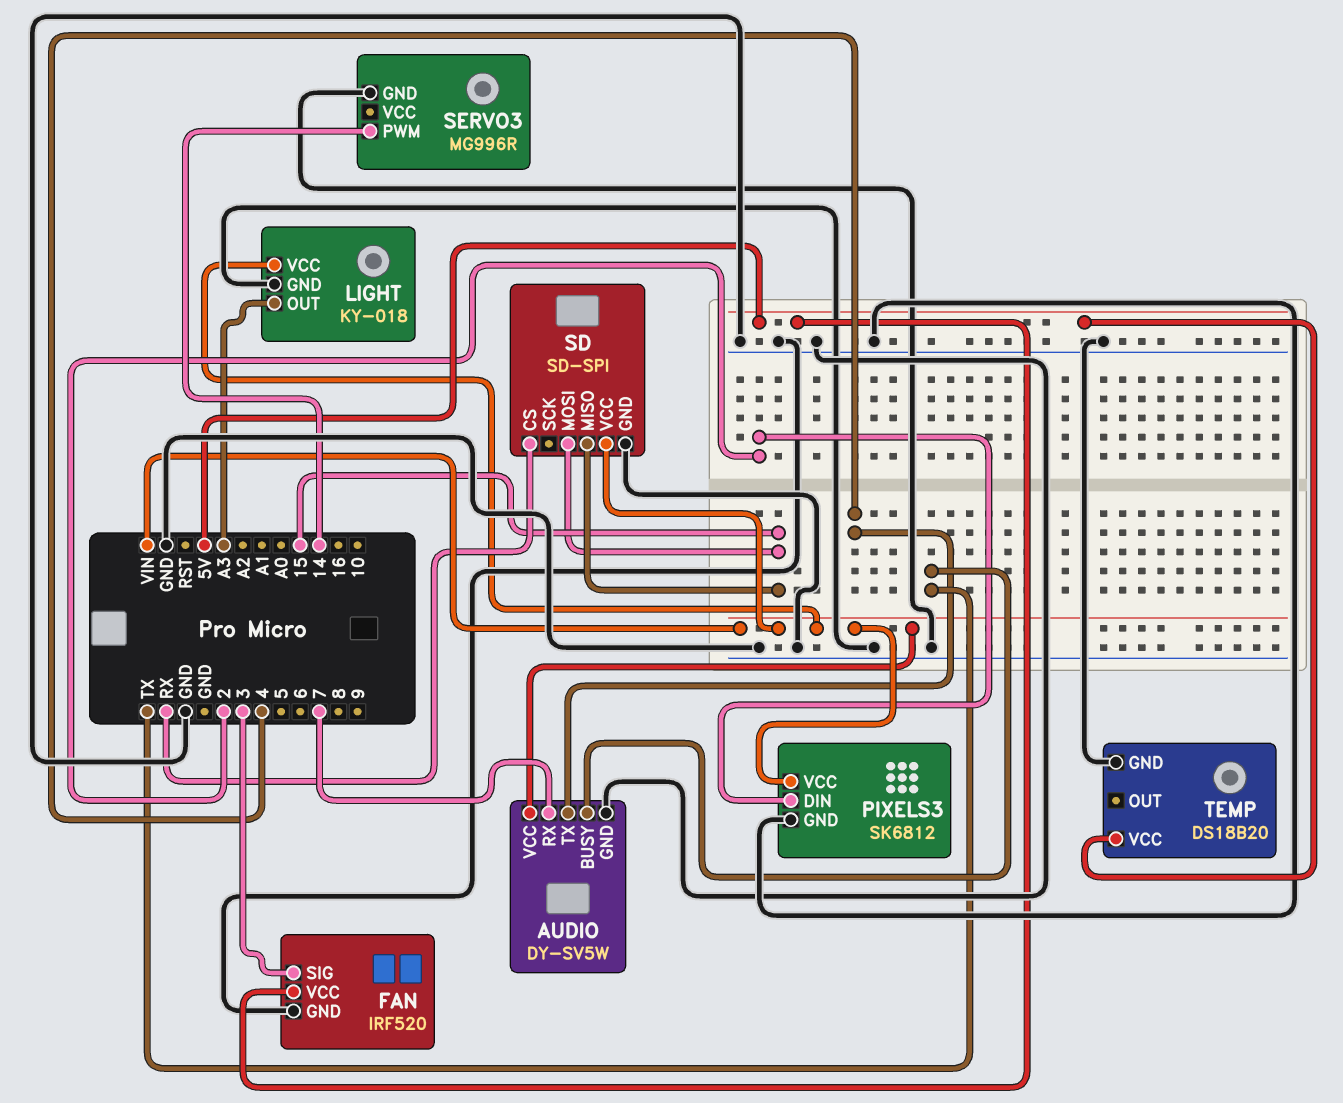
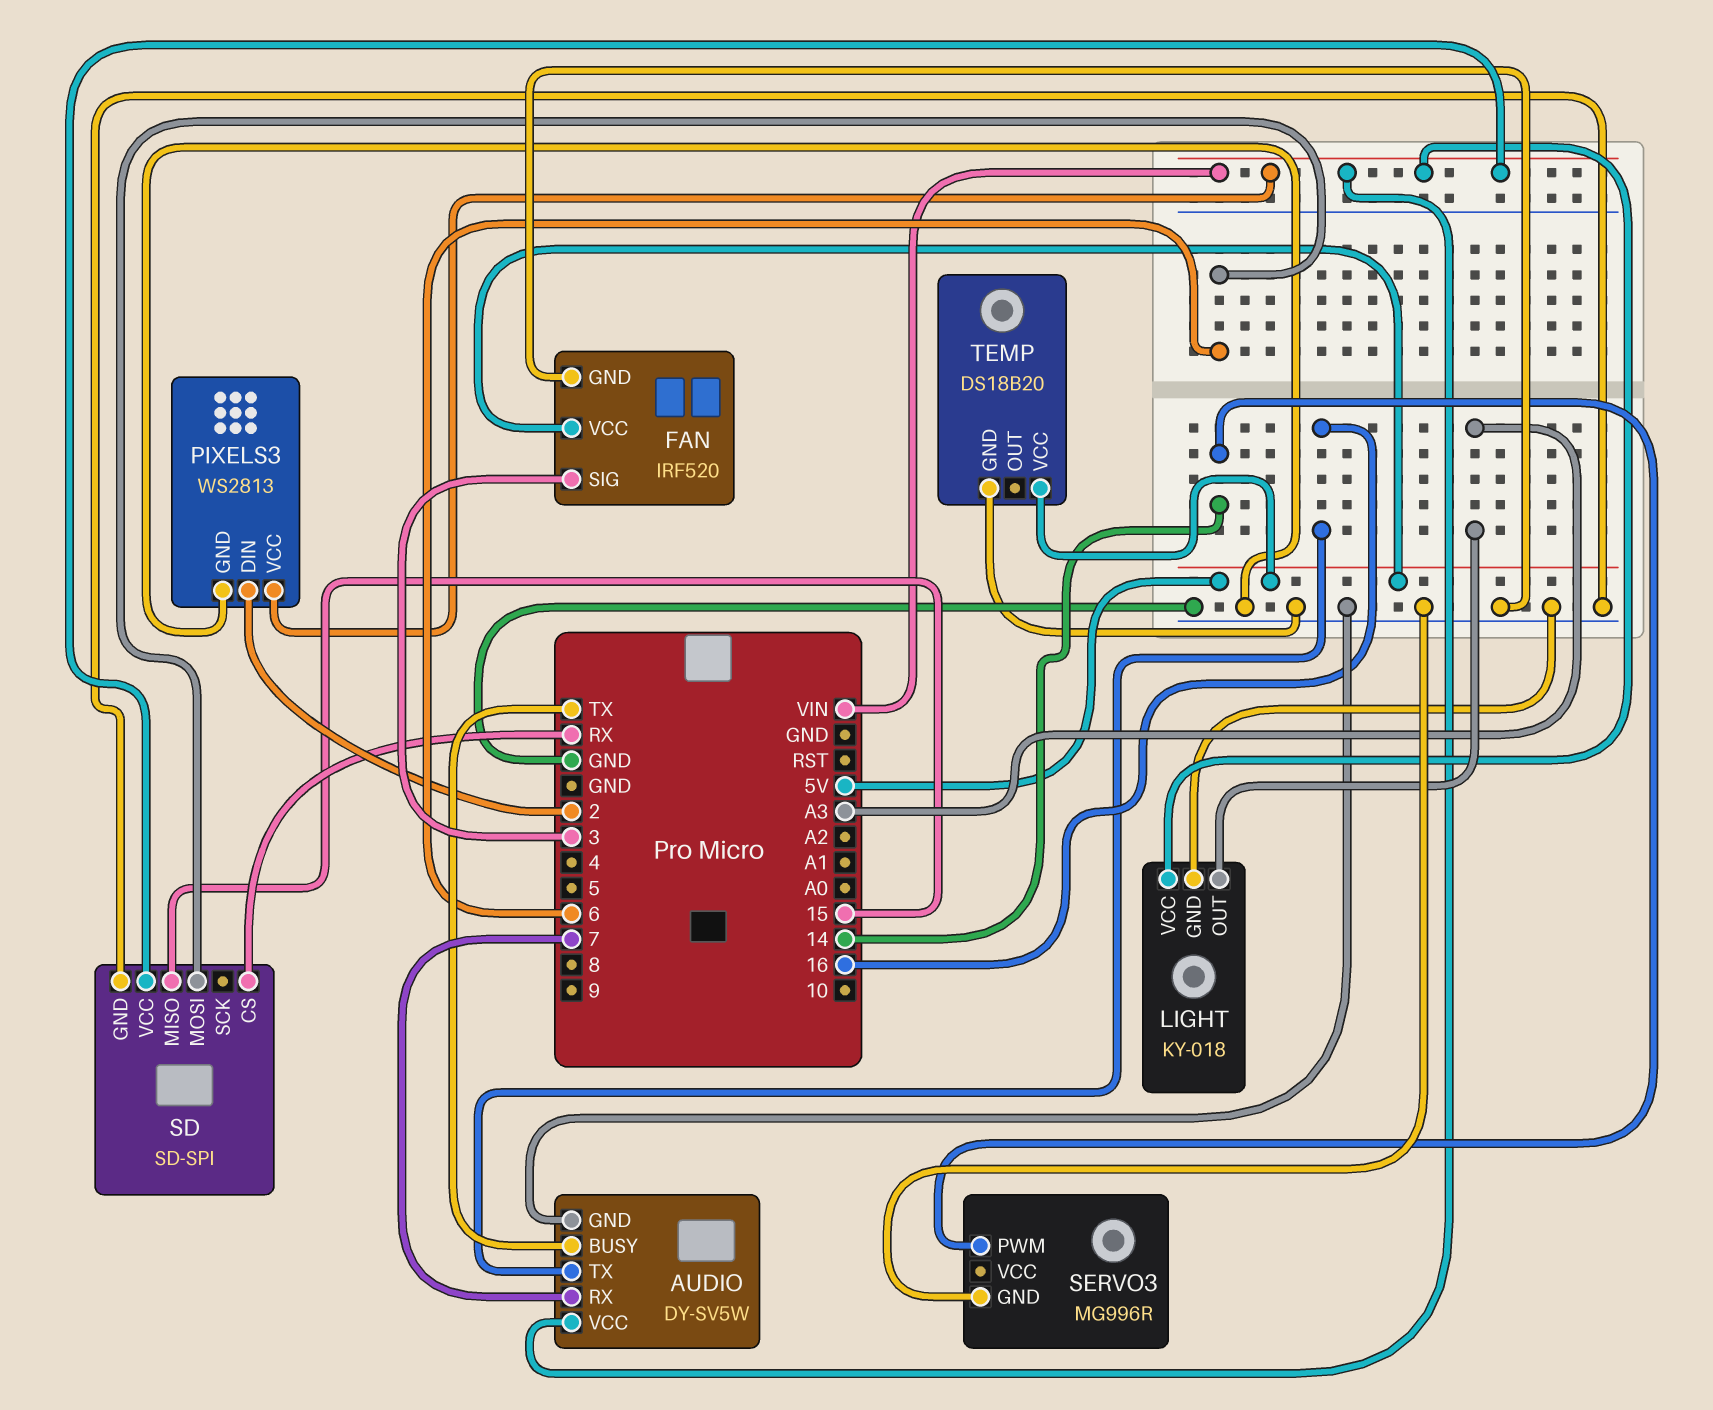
AUDIO pin TX: 4 -> 16
PIXELS3: SK6812 -> WS2813
SD pin MOSI: 15 -> 6

